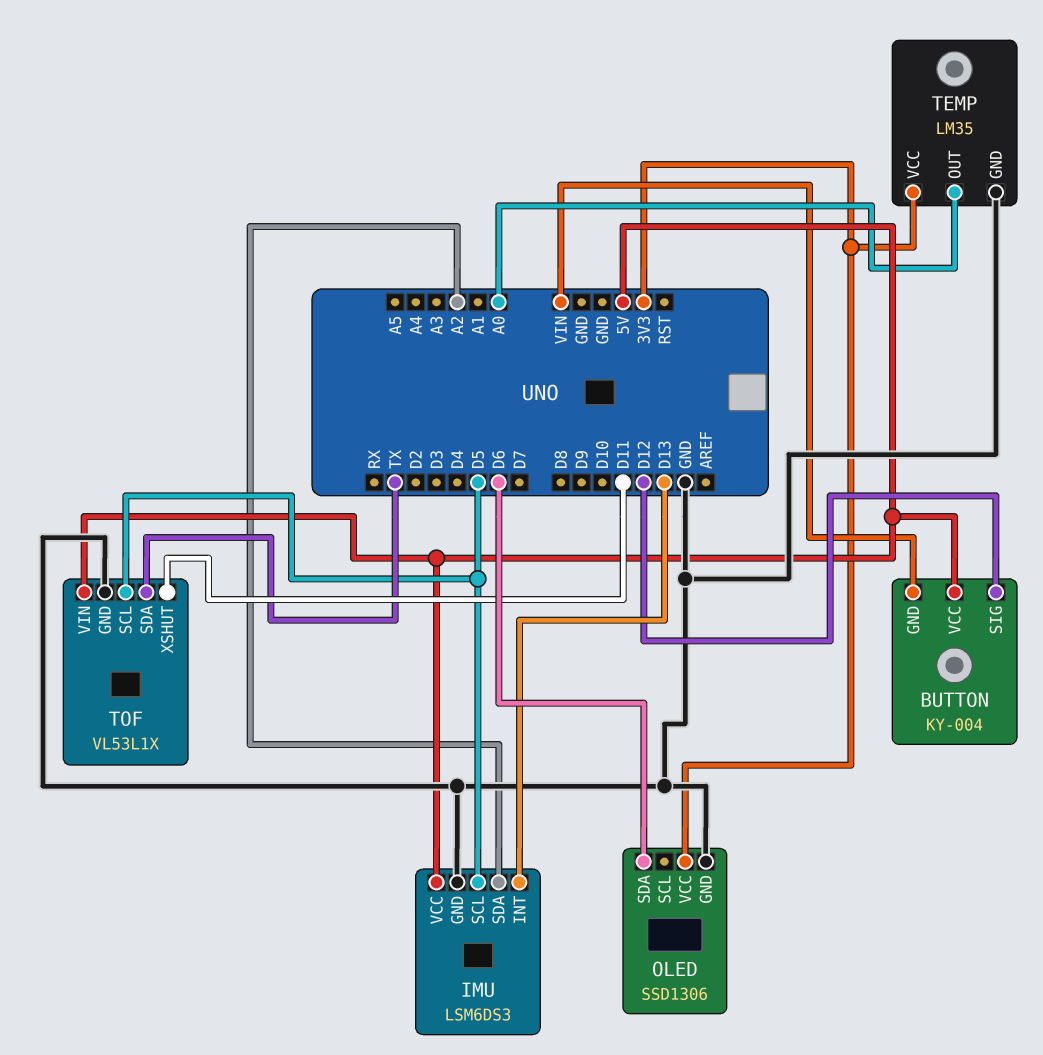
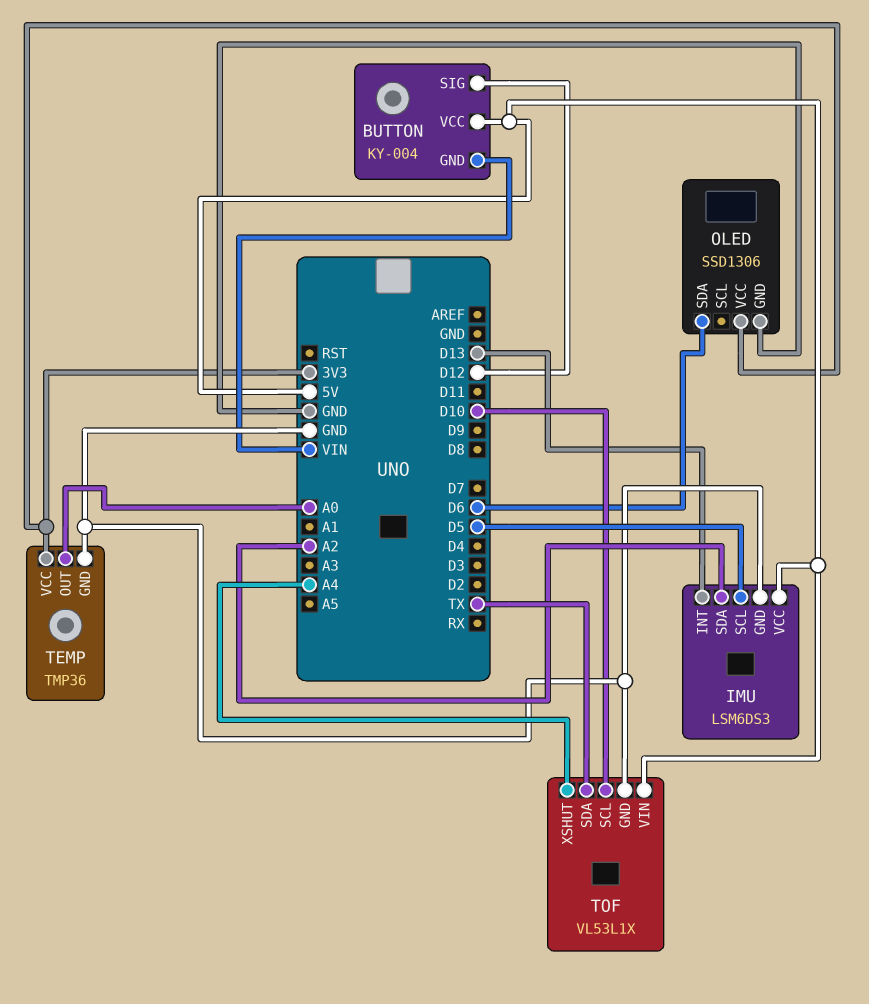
TEMP: LM35 -> TMP36
TOF pin SCL: D5 -> D10
TOF pin XSHUT: D11 -> A4

